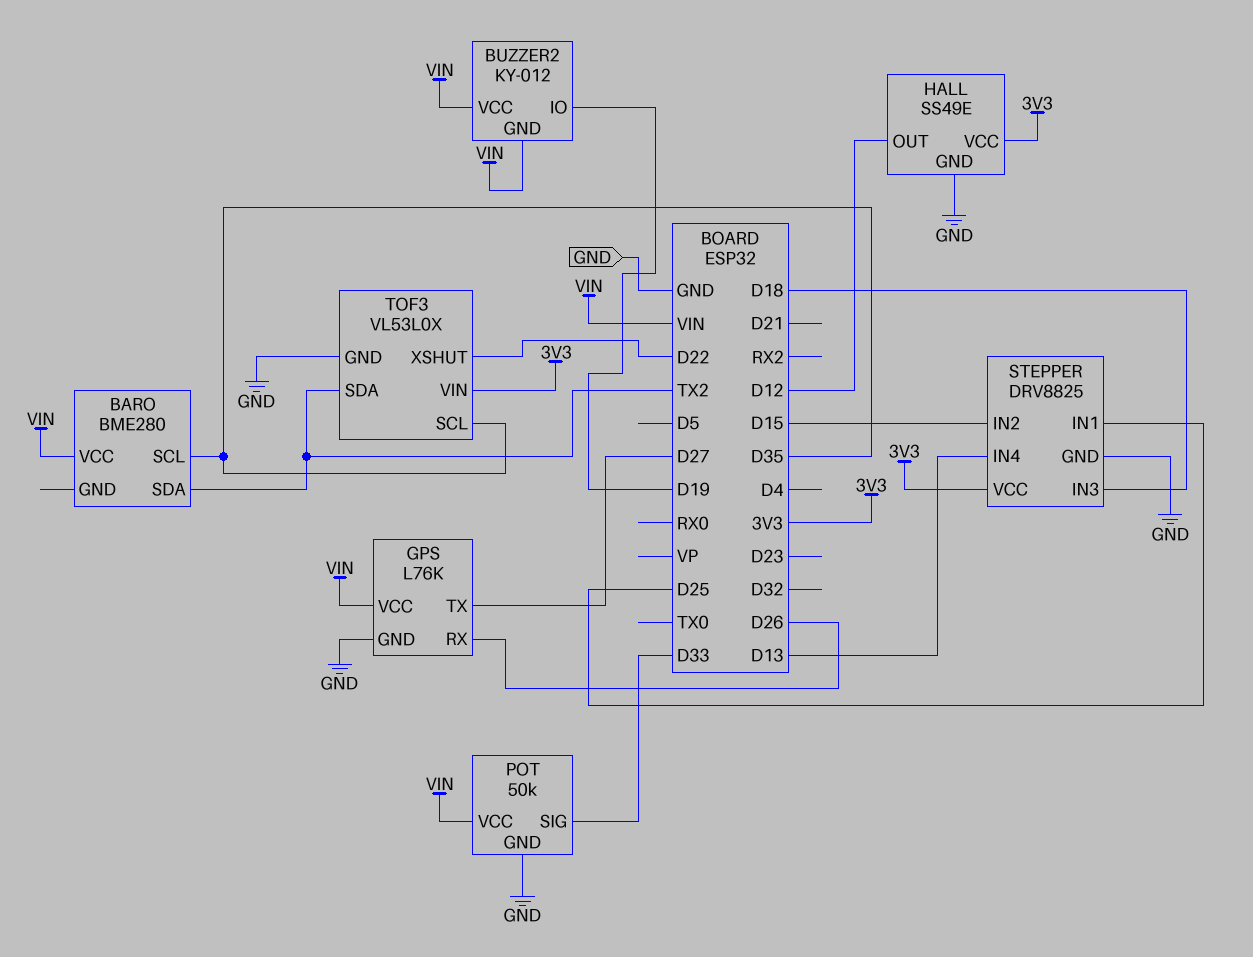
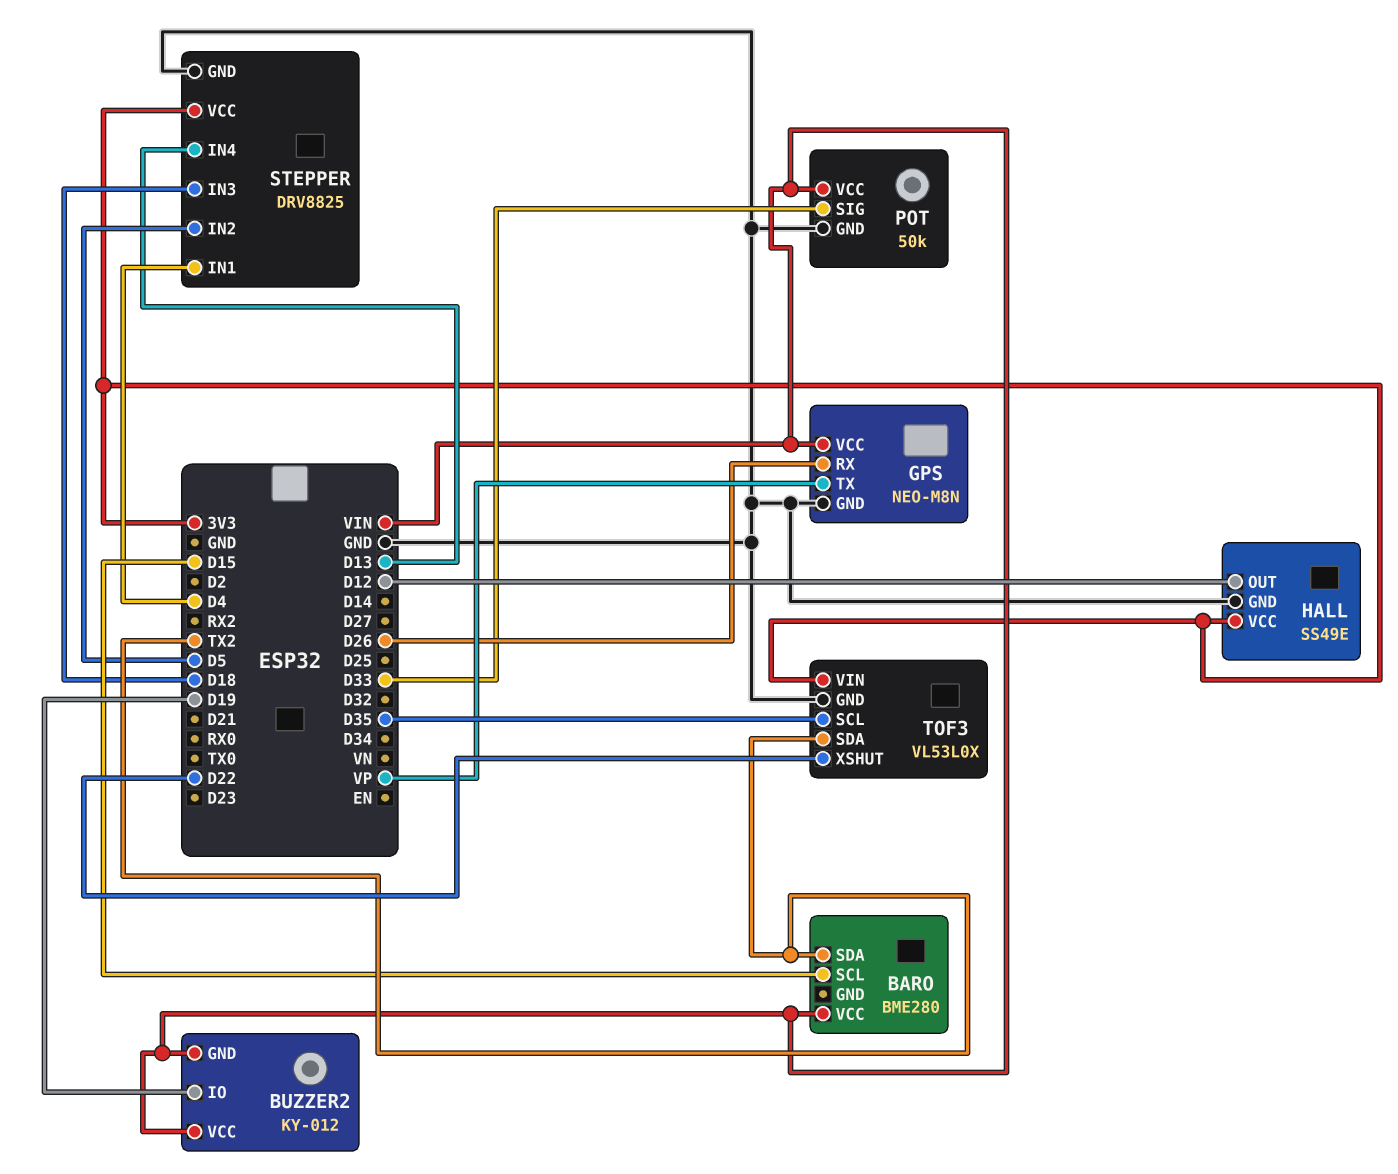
BARO pin SCL: D35 -> D15
GPS: L76K -> NEO-M8N
GPS pin TX: D27 -> VP
STEPPER pin IN1: D25 -> D4
STEPPER pin IN2: D15 -> D5

